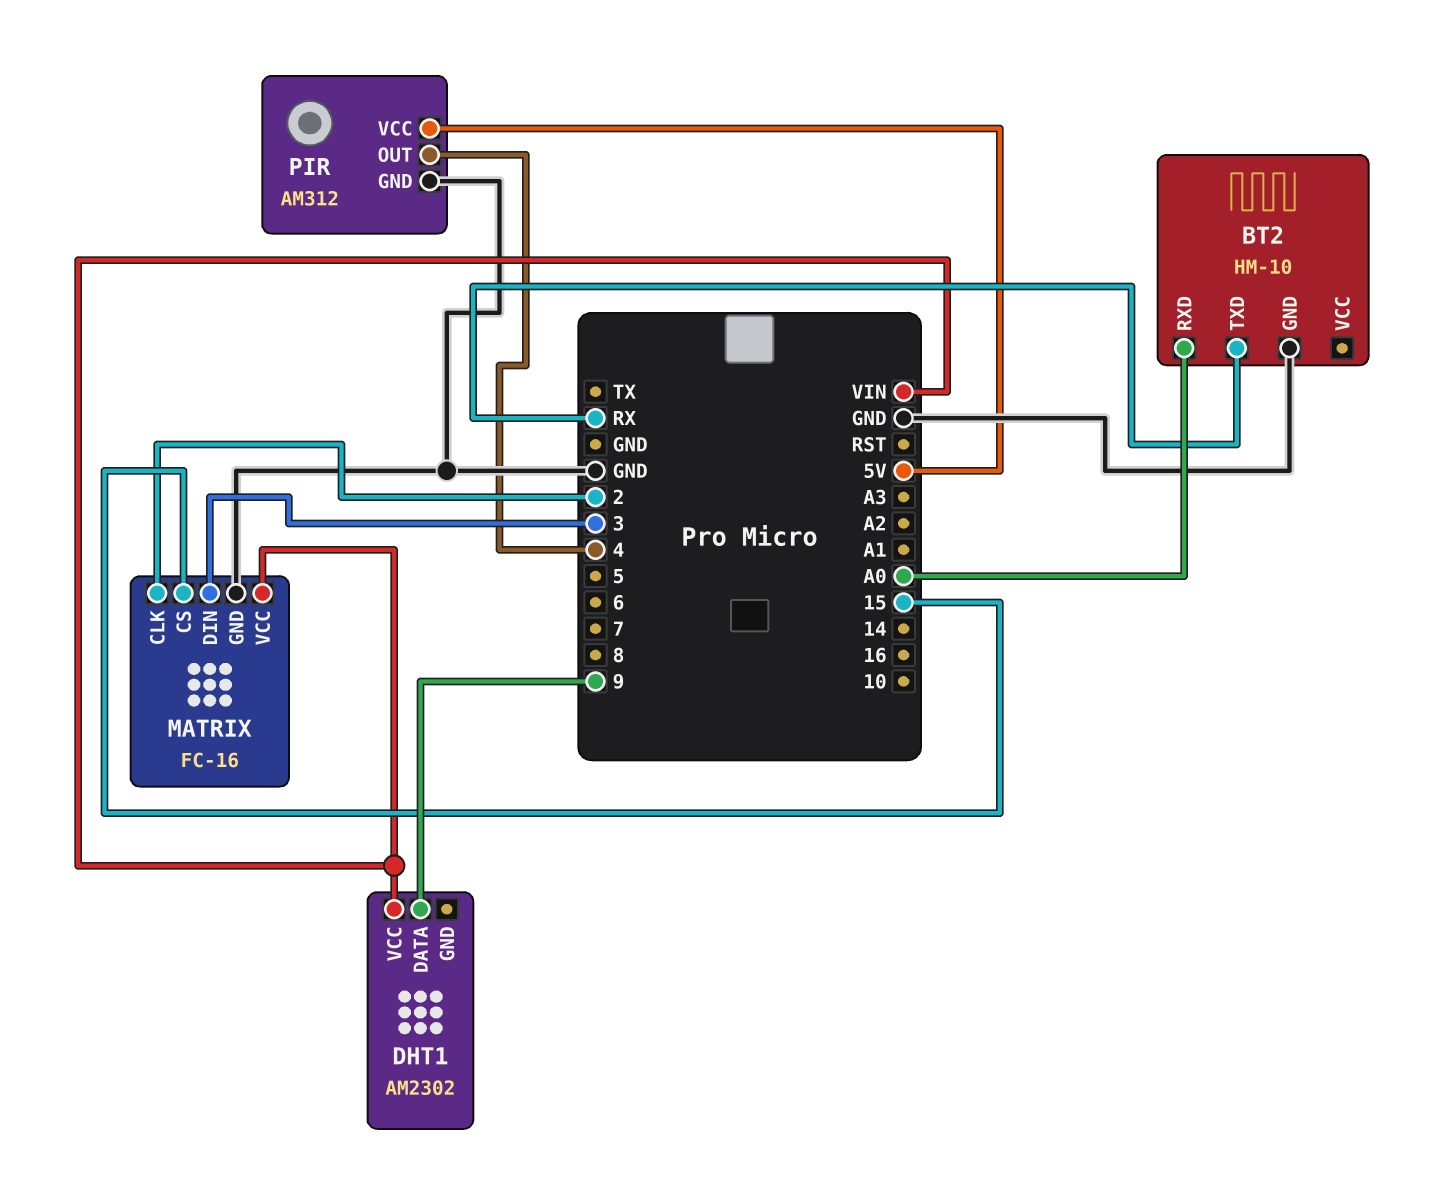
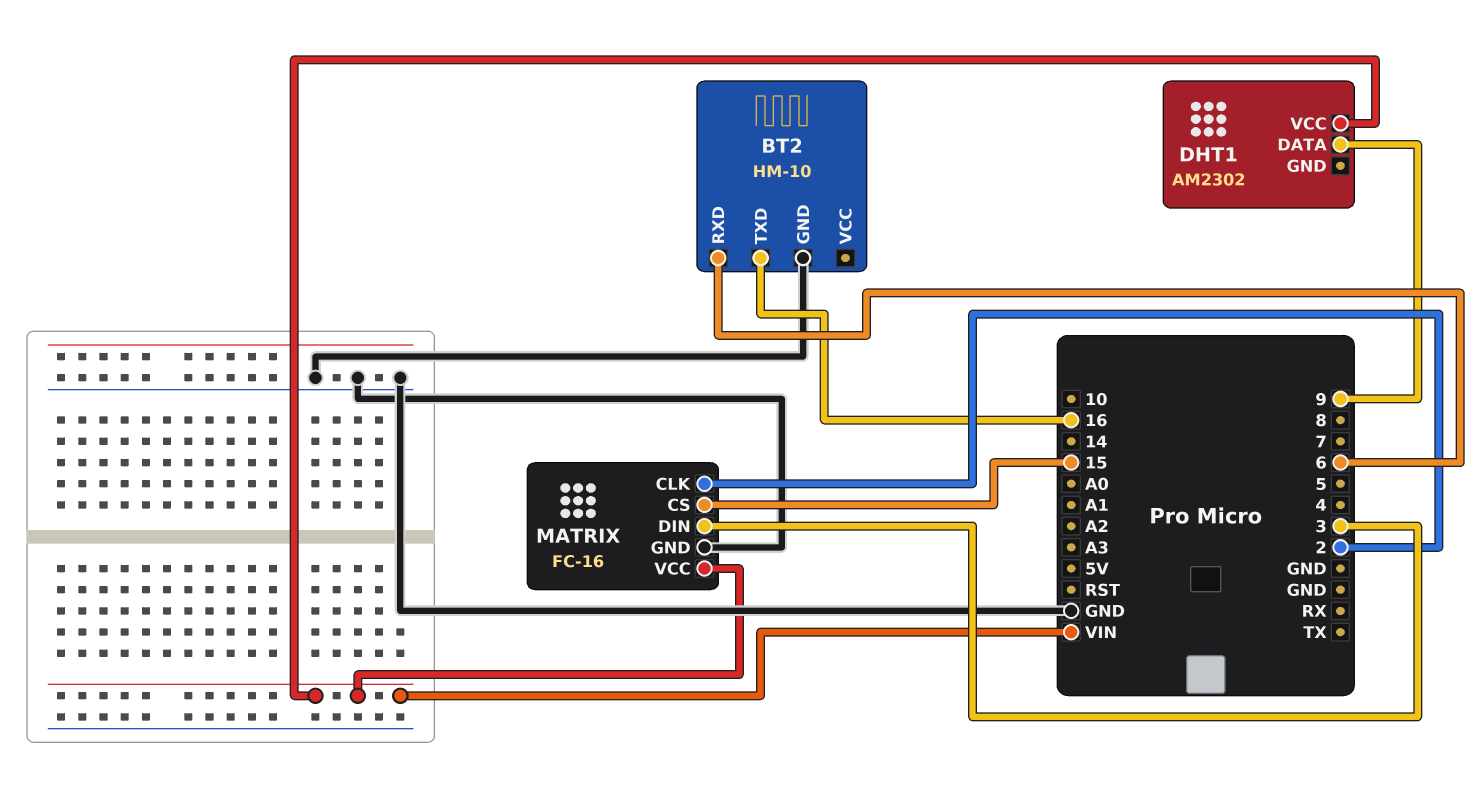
BT2 pin RXD: A0 -> 6
BT2 pin TXD: RX -> 16
PIR: AM312 -> none
PIR pin GND: GND -> none
PIR pin OUT: 4 -> none
PIR pin VCC: 5V -> none

